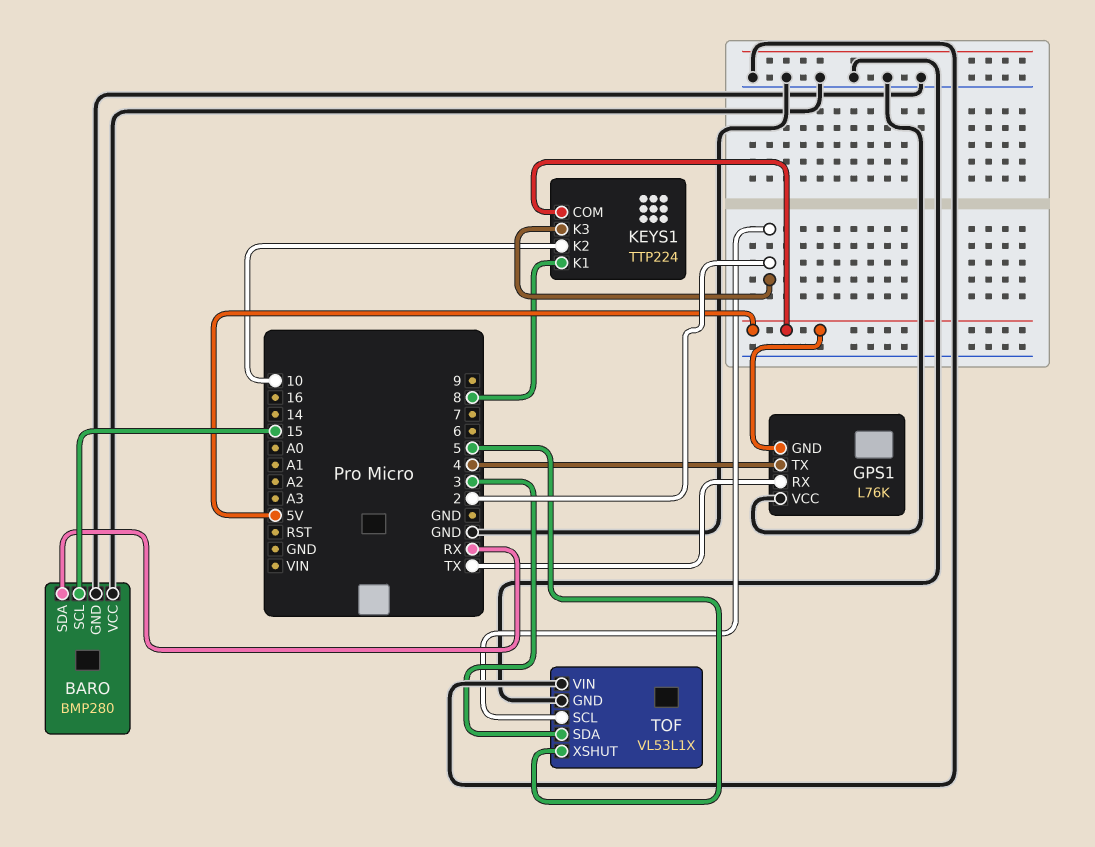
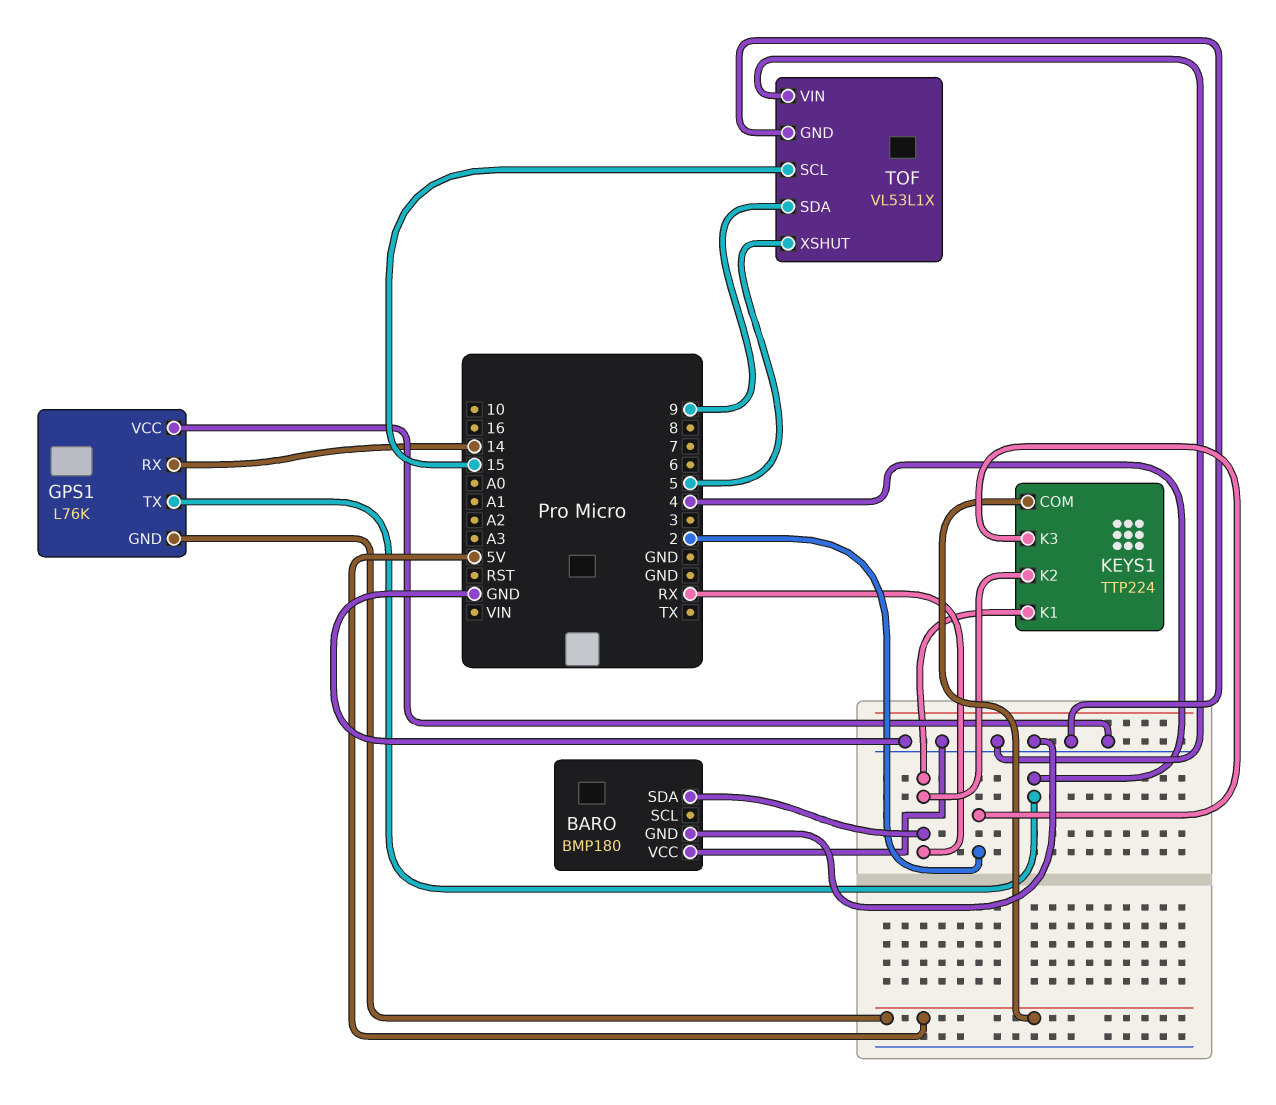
BARO: BMP280 -> BMP180
BARO pin SCL: 15 -> none
GPS1 pin RX: TX -> 14
KEYS1 pin K1: 8 -> RX
KEYS1 pin K2: 10 -> RX
TOF pin SCL: 2 -> 15
TOF pin SDA: 3 -> 9

